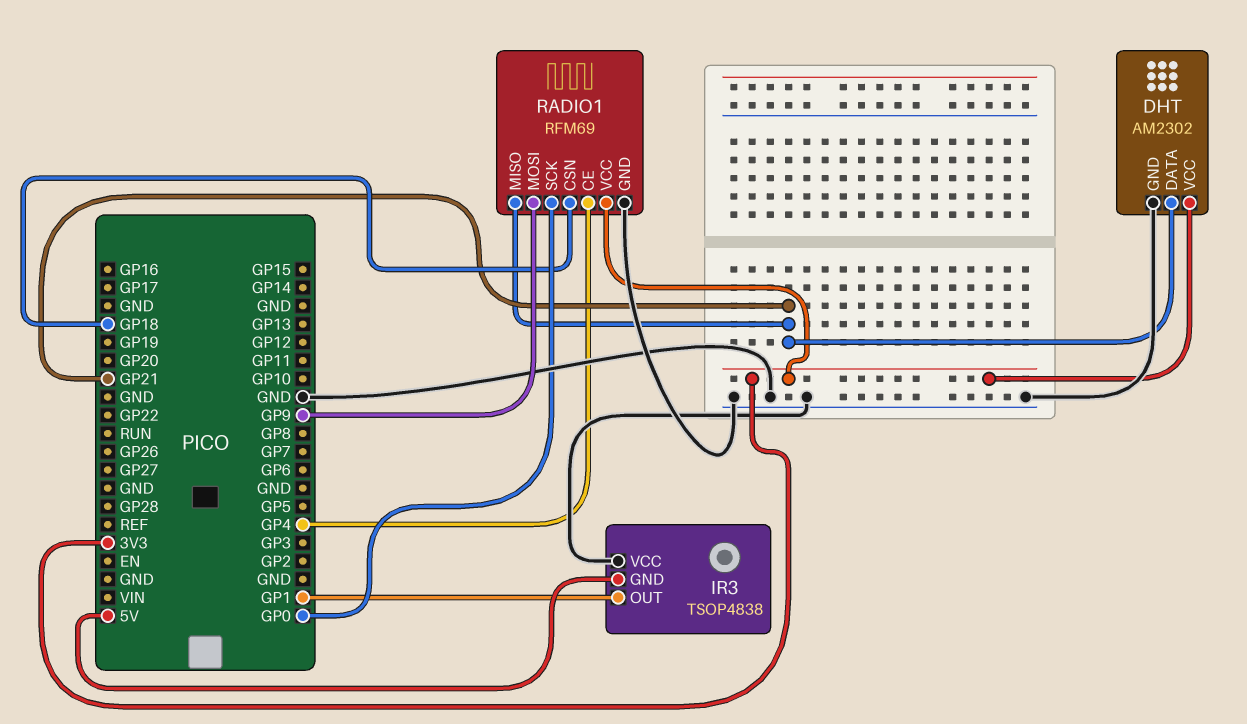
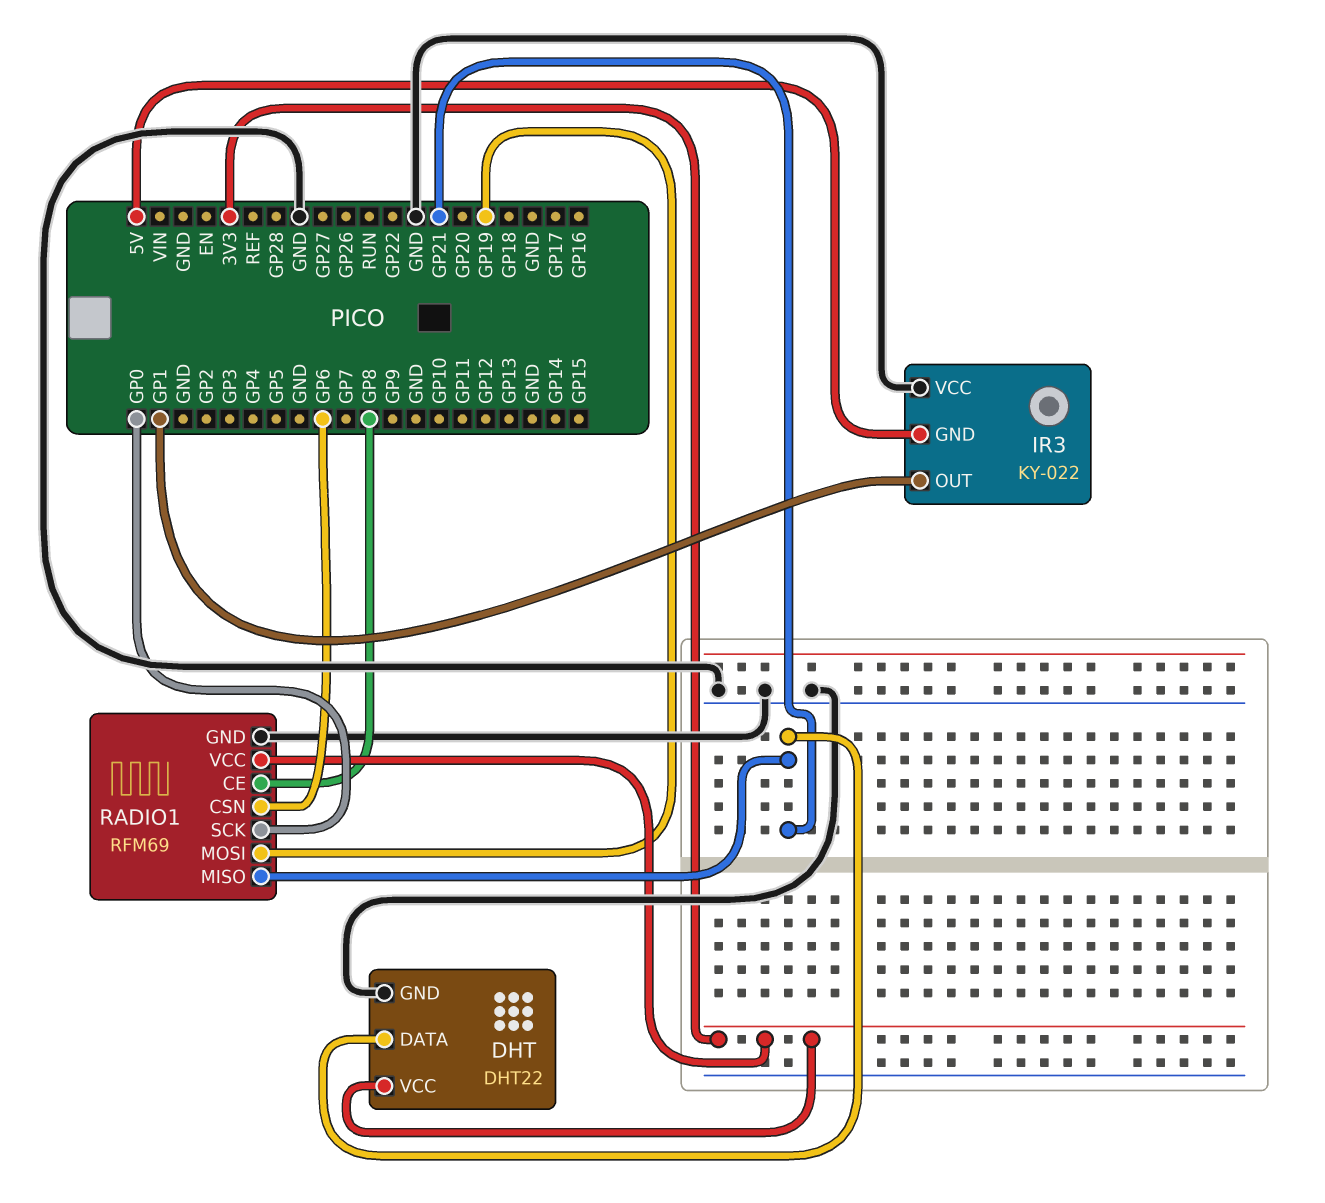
DHT: AM2302 -> DHT22
IR3: TSOP4838 -> KY-022
RADIO1 pin CE: GP4 -> GP8
RADIO1 pin CSN: GP18 -> GP6
RADIO1 pin MOSI: GP9 -> GP19

